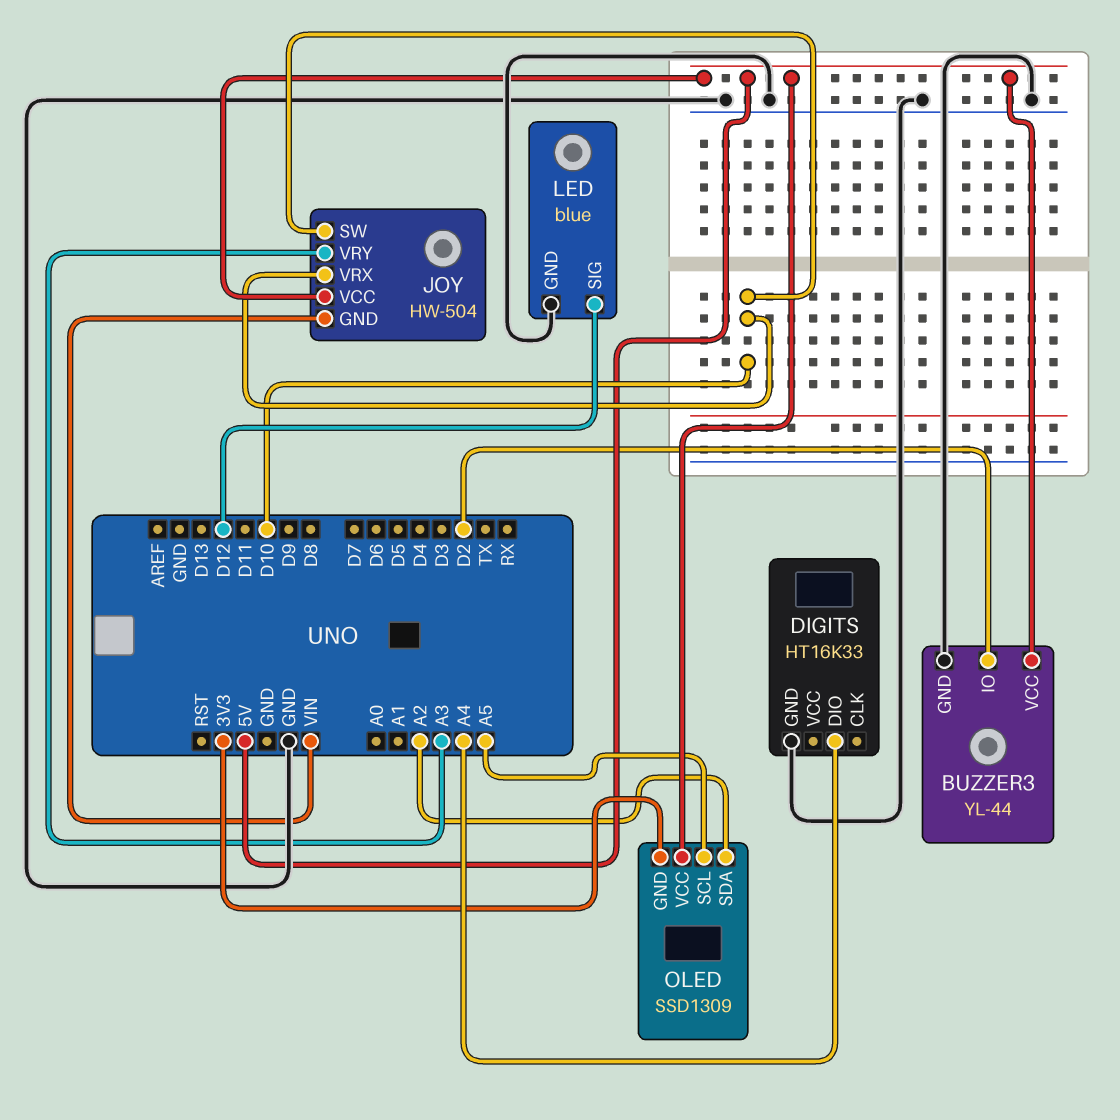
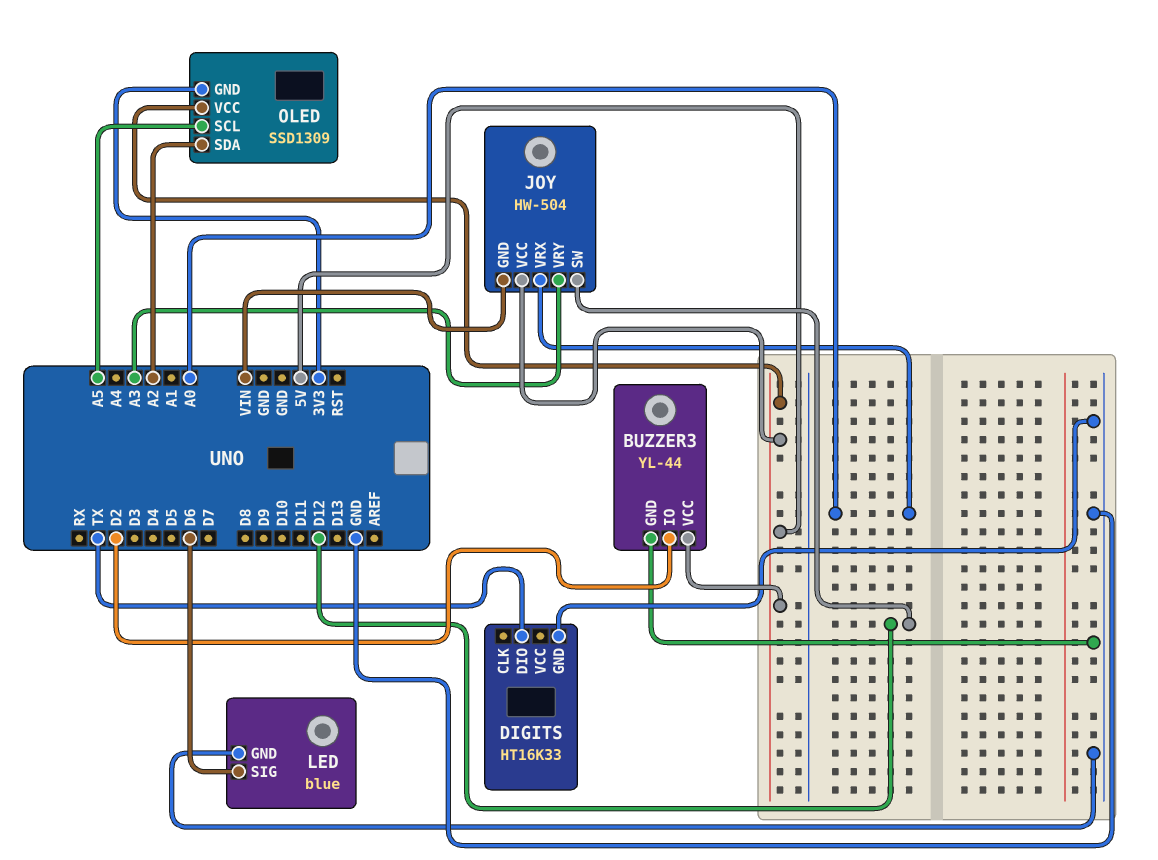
DIGITS pin DIO: A4 -> TX
JOY pin SW: D10 -> D12
JOY pin VRX: D10 -> A0
LED pin SIG: D12 -> D6

